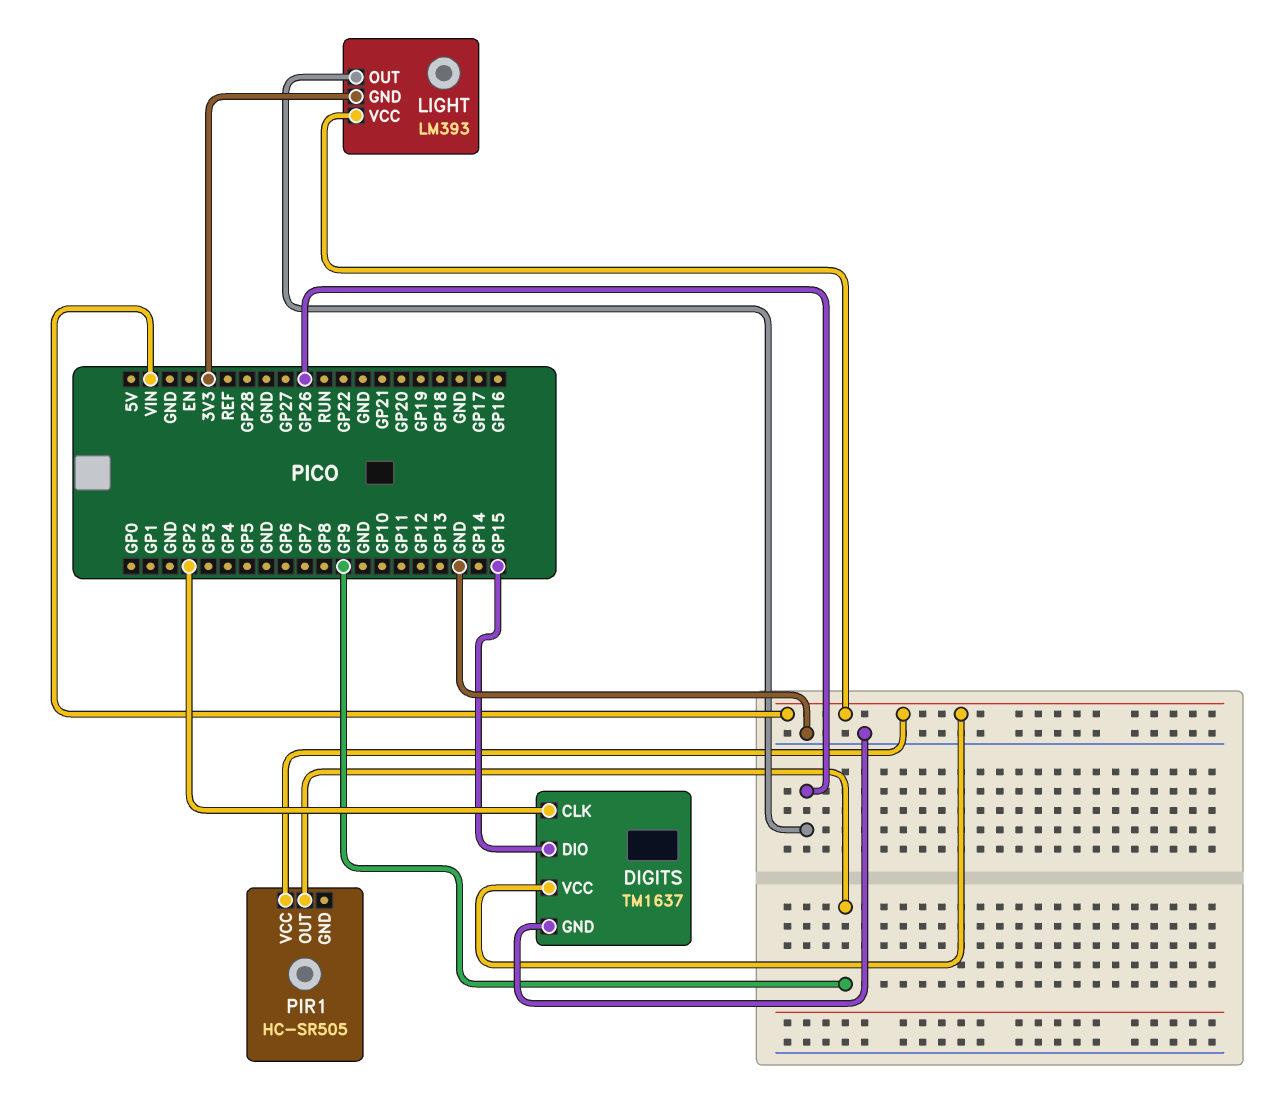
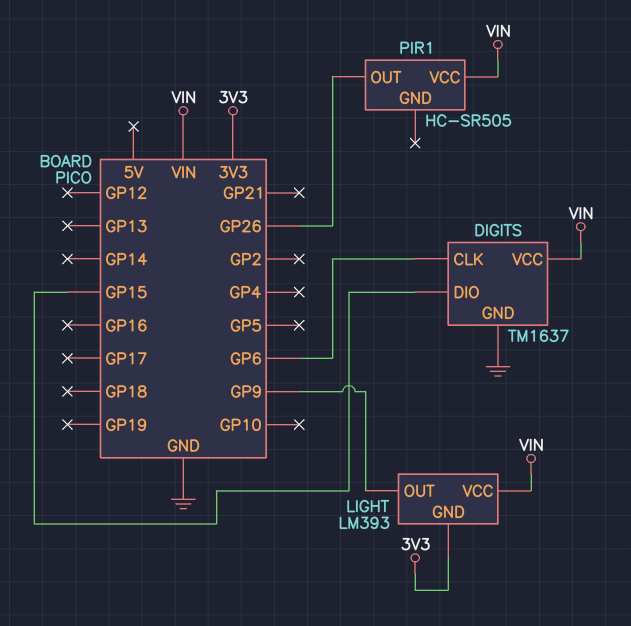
DIGITS pin CLK: GP2 -> GP6
LIGHT pin OUT: GP26 -> GP9
PIR1 pin OUT: GP9 -> GP26

